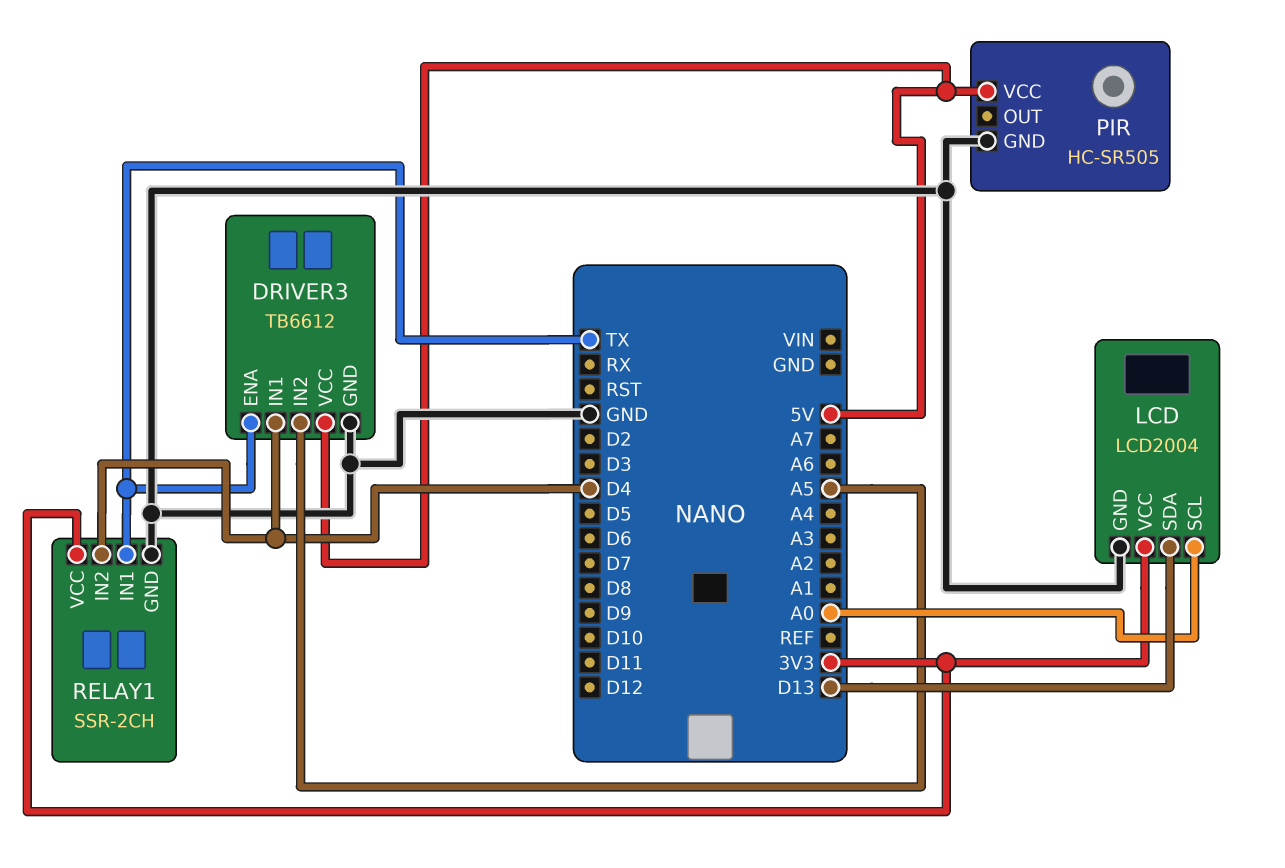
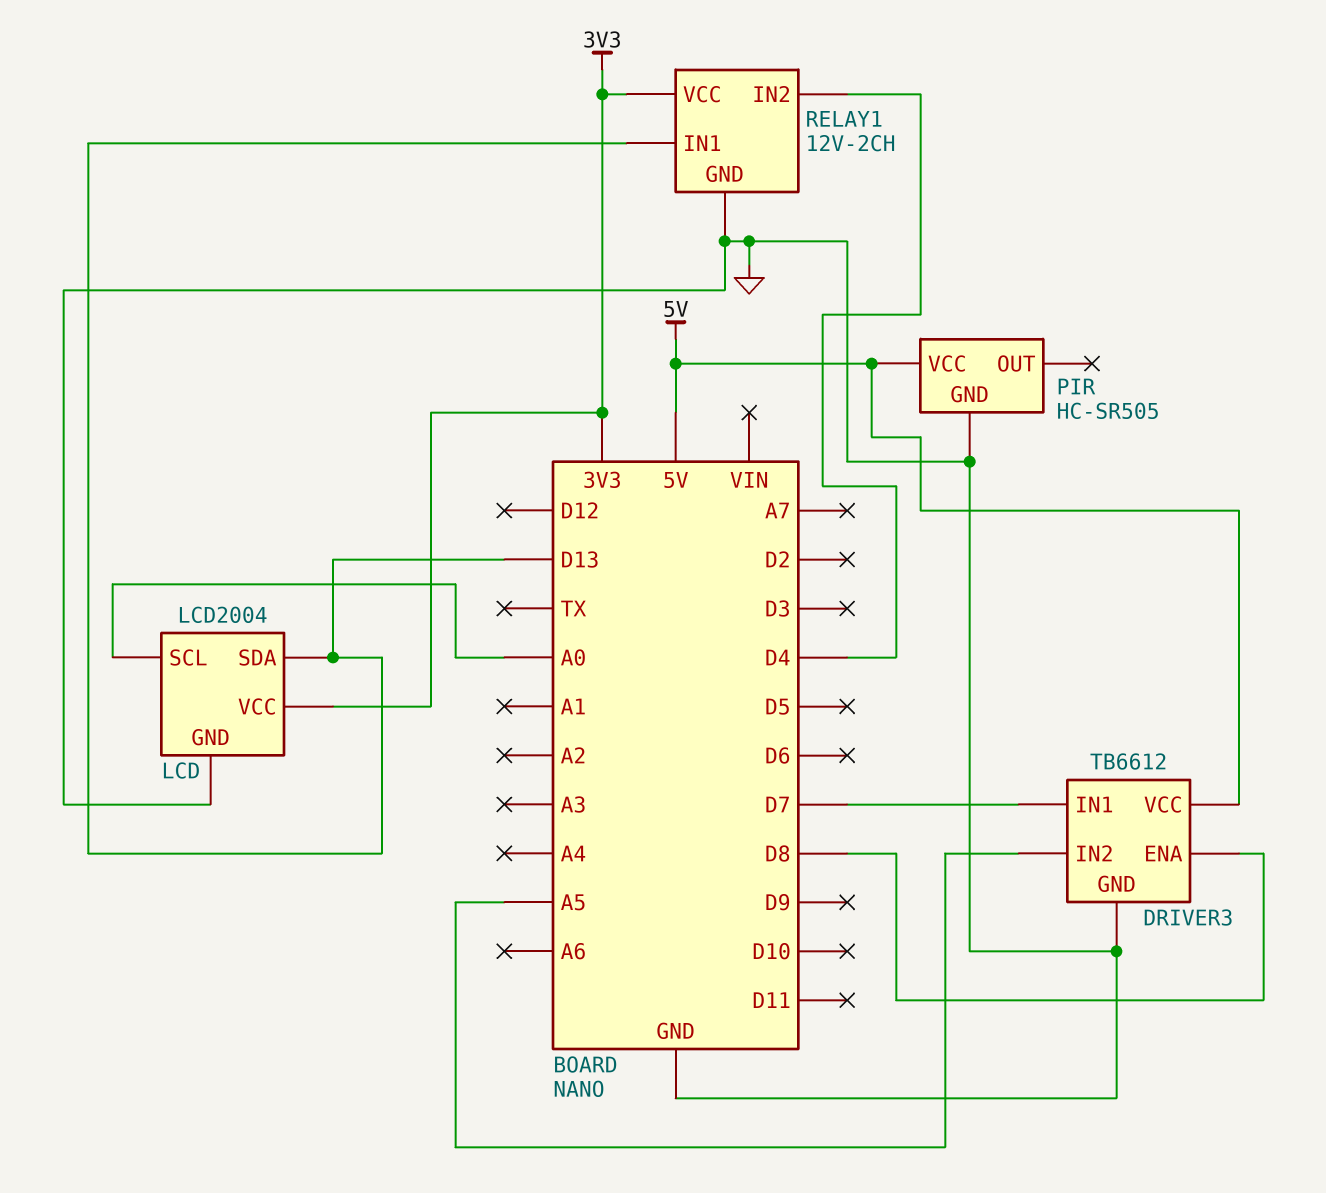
DRIVER3 pin ENA: TX -> D8
DRIVER3 pin IN1: D4 -> D7
RELAY1: SSR-2CH -> 12V-2CH
RELAY1 pin IN1: TX -> D13

